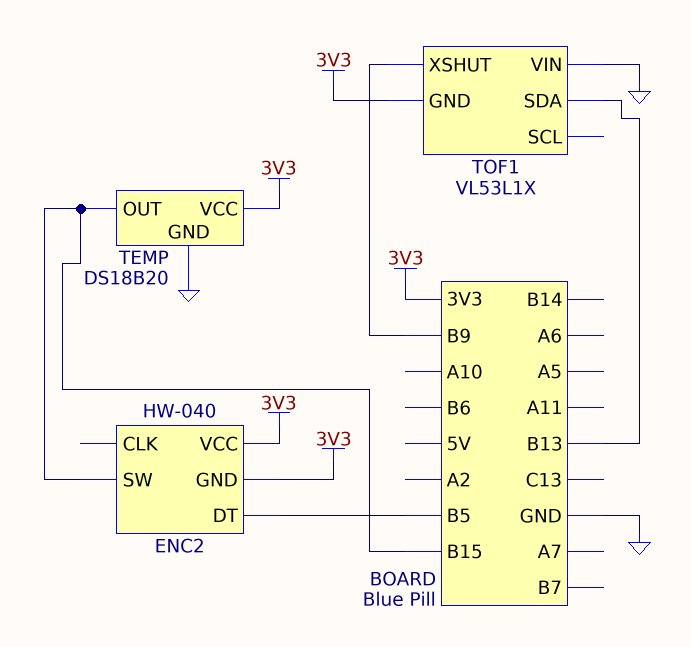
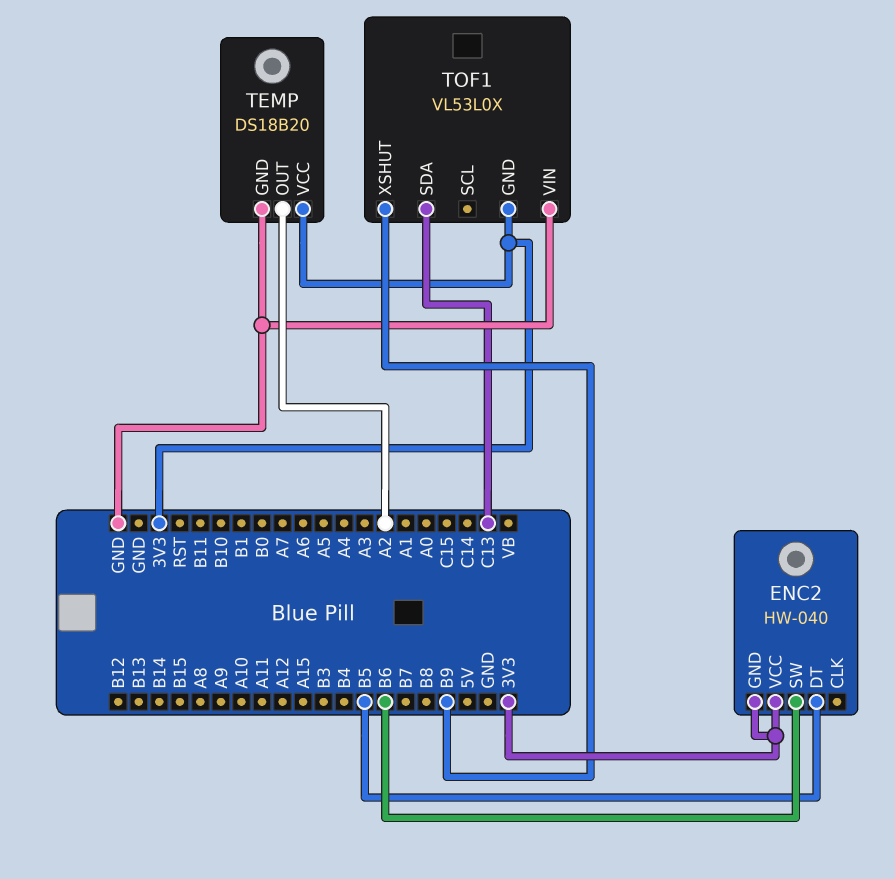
ENC2 pin SW: B15 -> B6
TEMP pin OUT: B15 -> A2
TOF1: VL53L1X -> VL53L0X
TOF1 pin SDA: B13 -> C13

